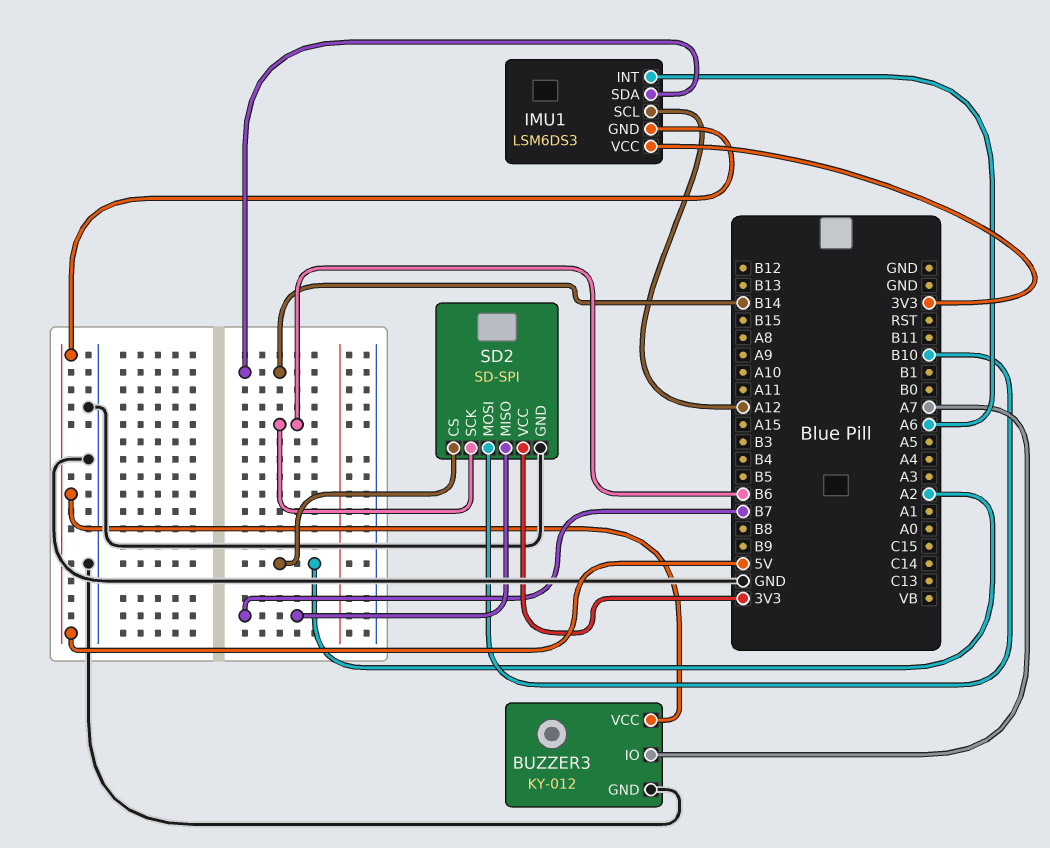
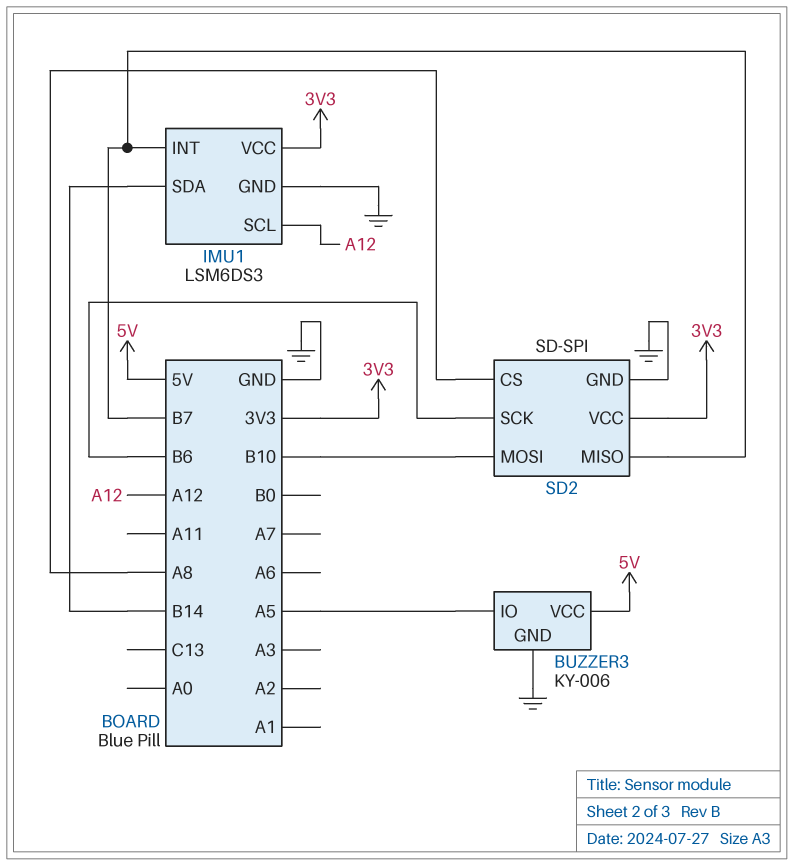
BUZZER3: KY-012 -> KY-006
BUZZER3 pin IO: A7 -> A5
IMU1 pin GND: 5V -> GND
IMU1 pin INT: A6 -> B7
SD2 pin CS: A2 -> A8

